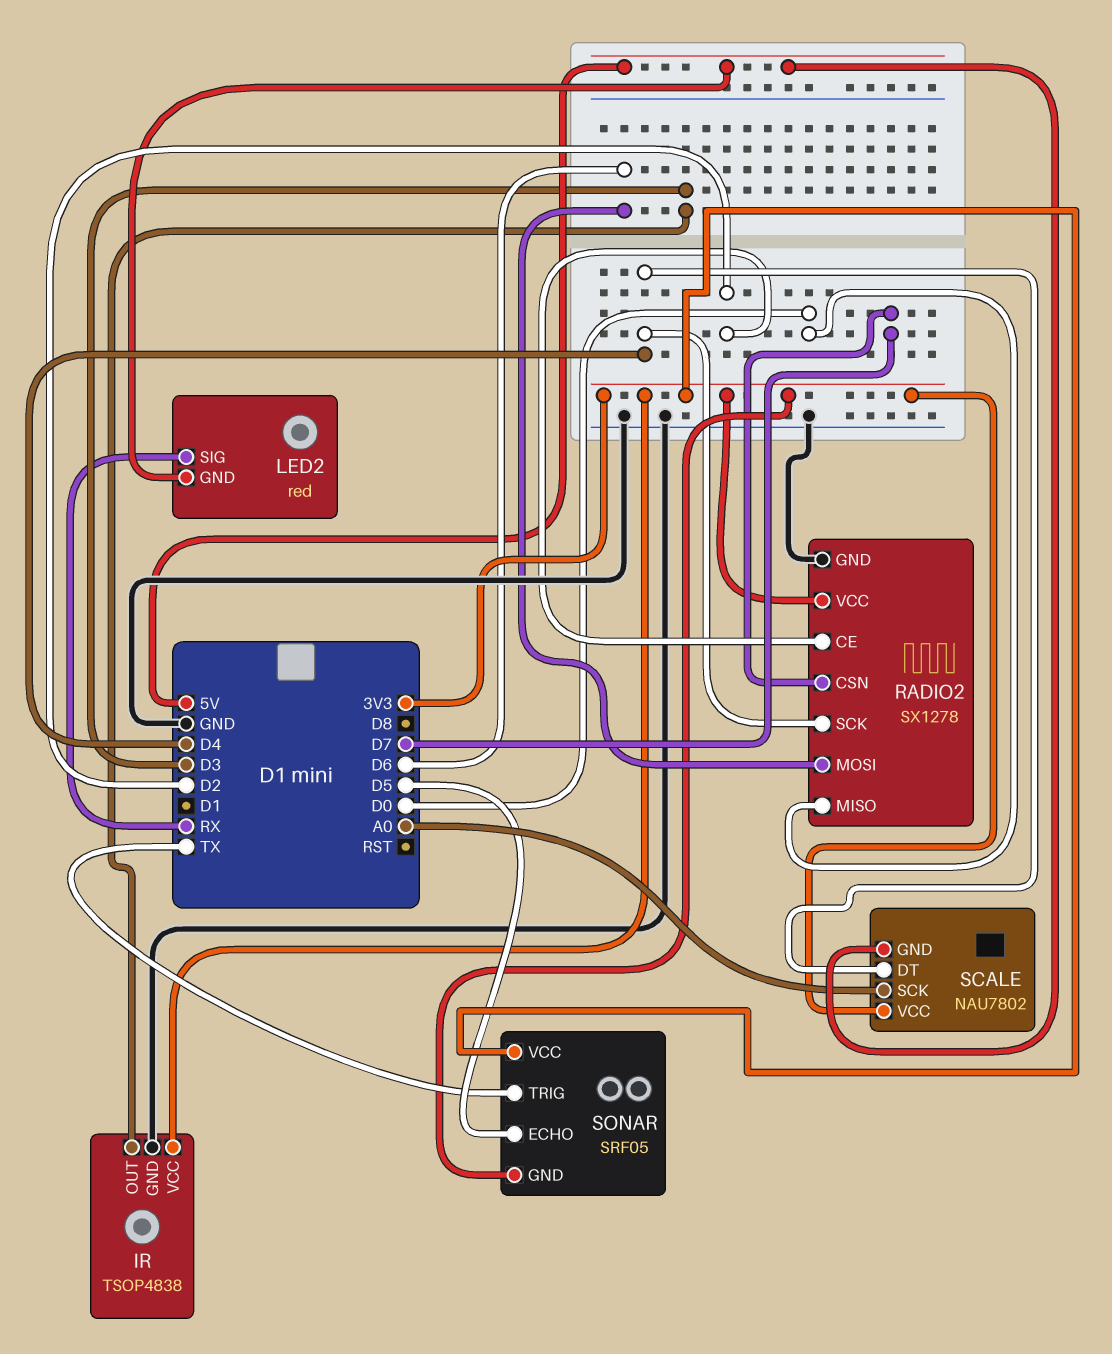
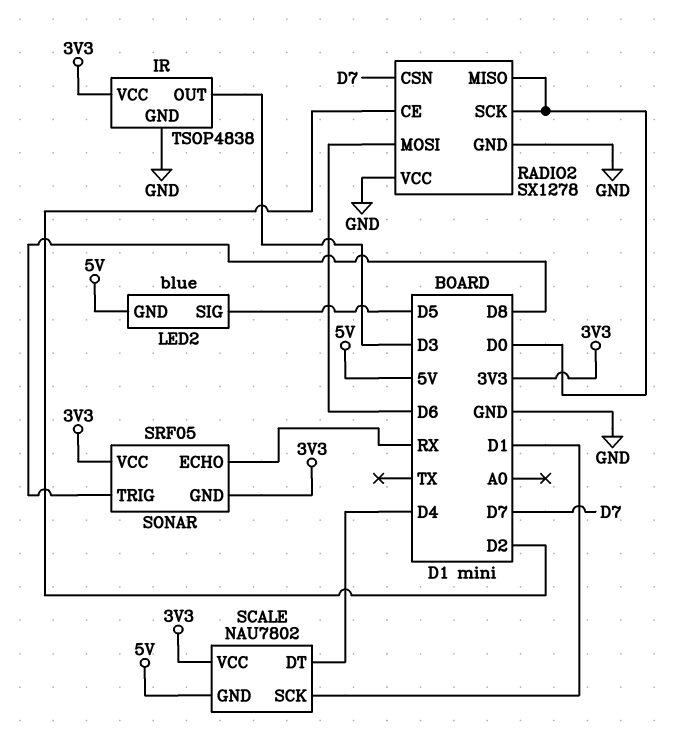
LED2: red -> blue
LED2 pin SIG: RX -> D5
RADIO2 pin SCK: D4 -> D0
RADIO2 pin VCC: 3V3 -> GND
SCALE pin SCK: A0 -> D1
SONAR pin ECHO: D5 -> RX
SONAR pin TRIG: TX -> D8

